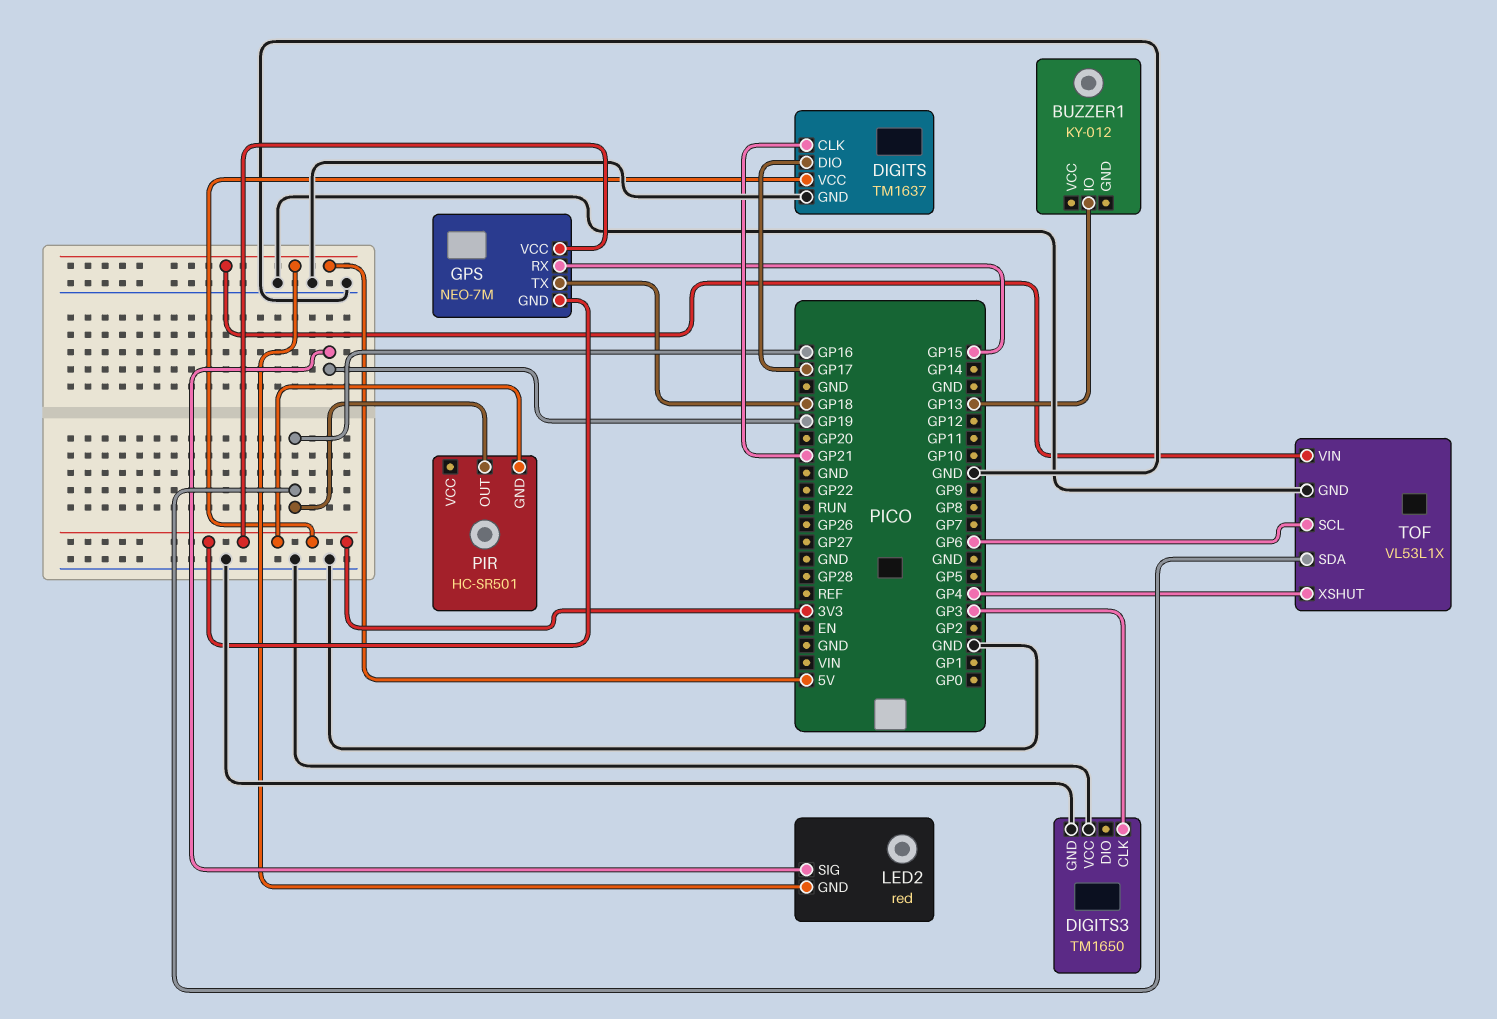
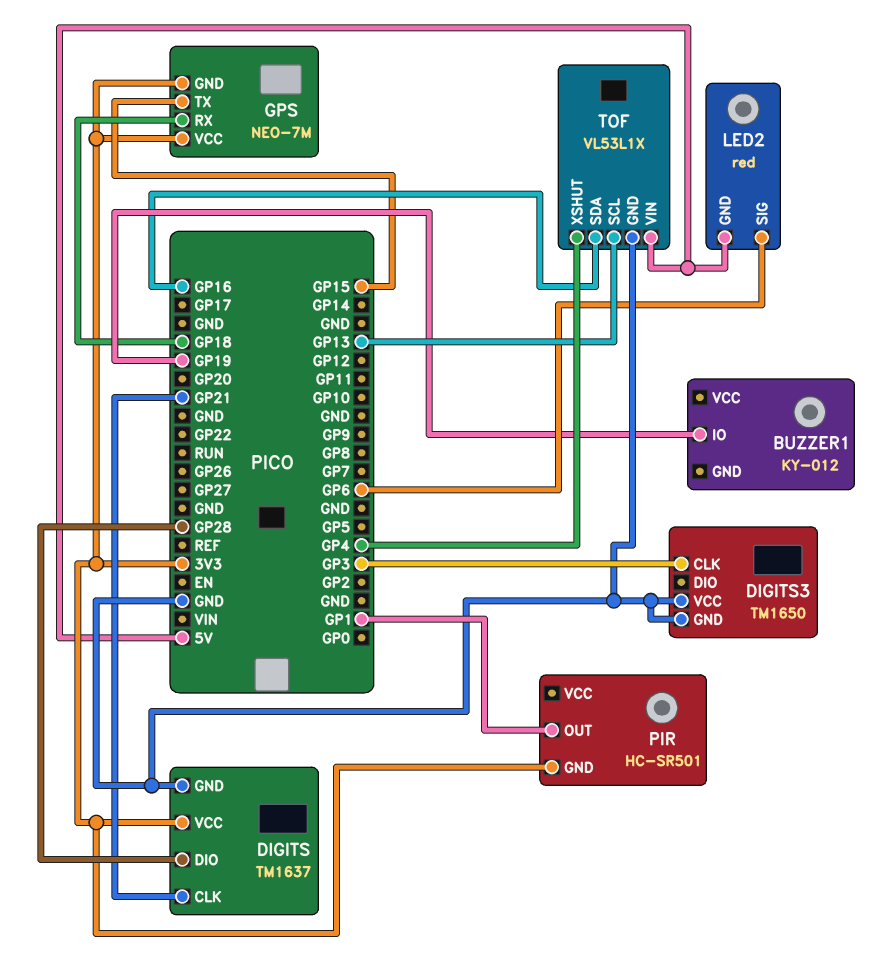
BUZZER1 pin IO: GP13 -> GP19
DIGITS pin DIO: GP17 -> GP28
GPS pin RX: GP15 -> GP18
GPS pin TX: GP18 -> GP15
LED2 pin SIG: GP19 -> GP6
PIR pin OUT: GP16 -> GP1
TOF pin SCL: GP6 -> GP13

